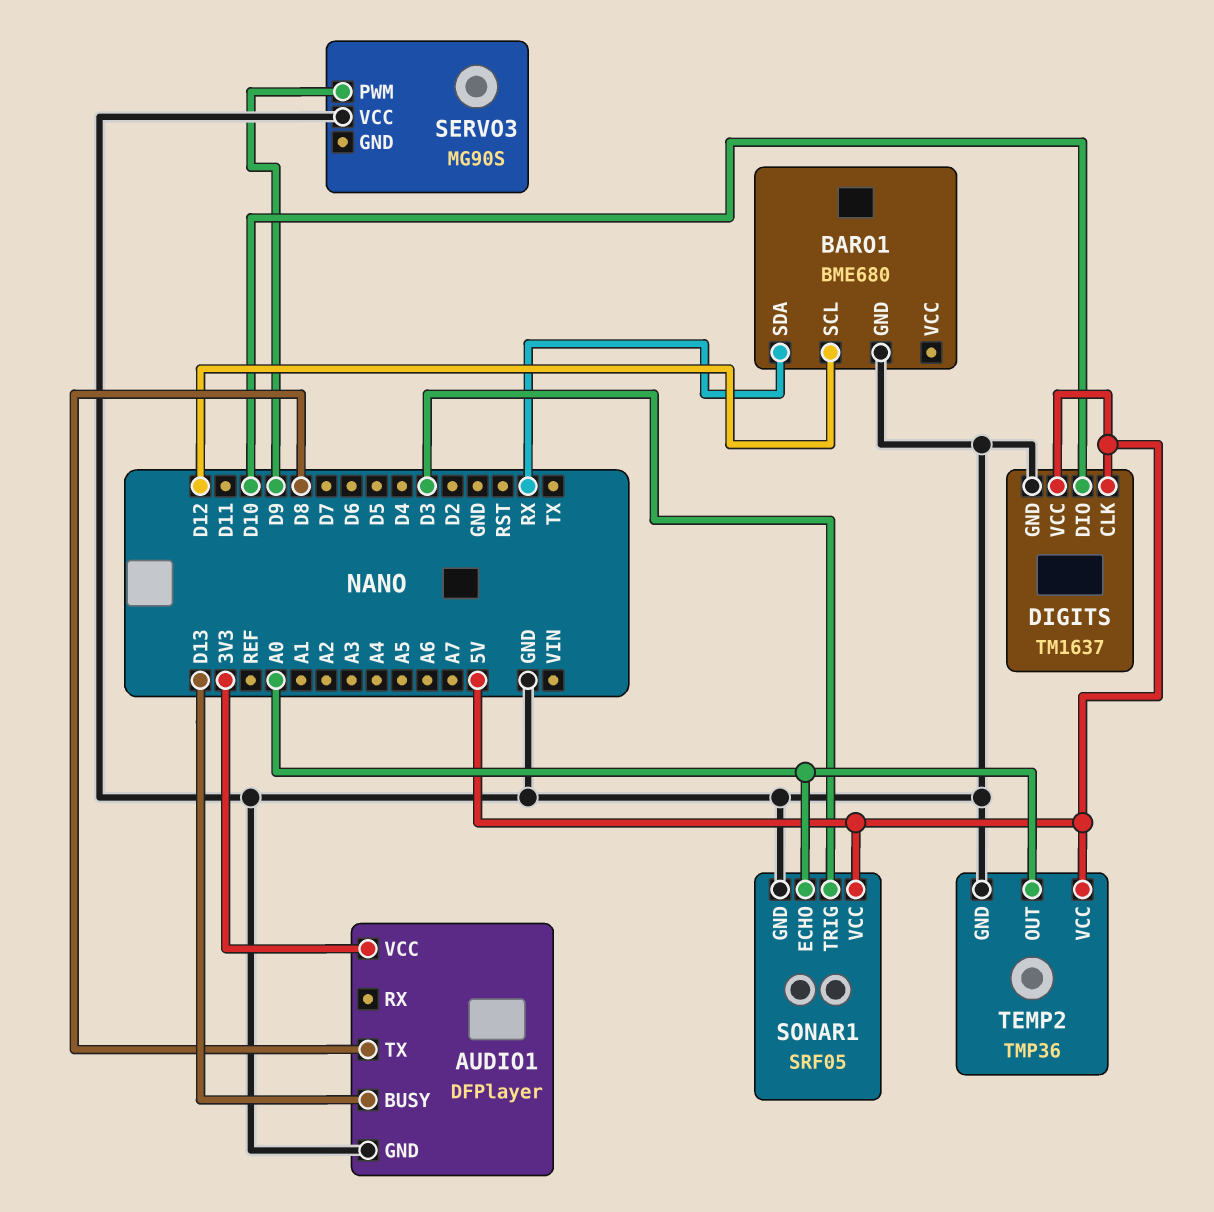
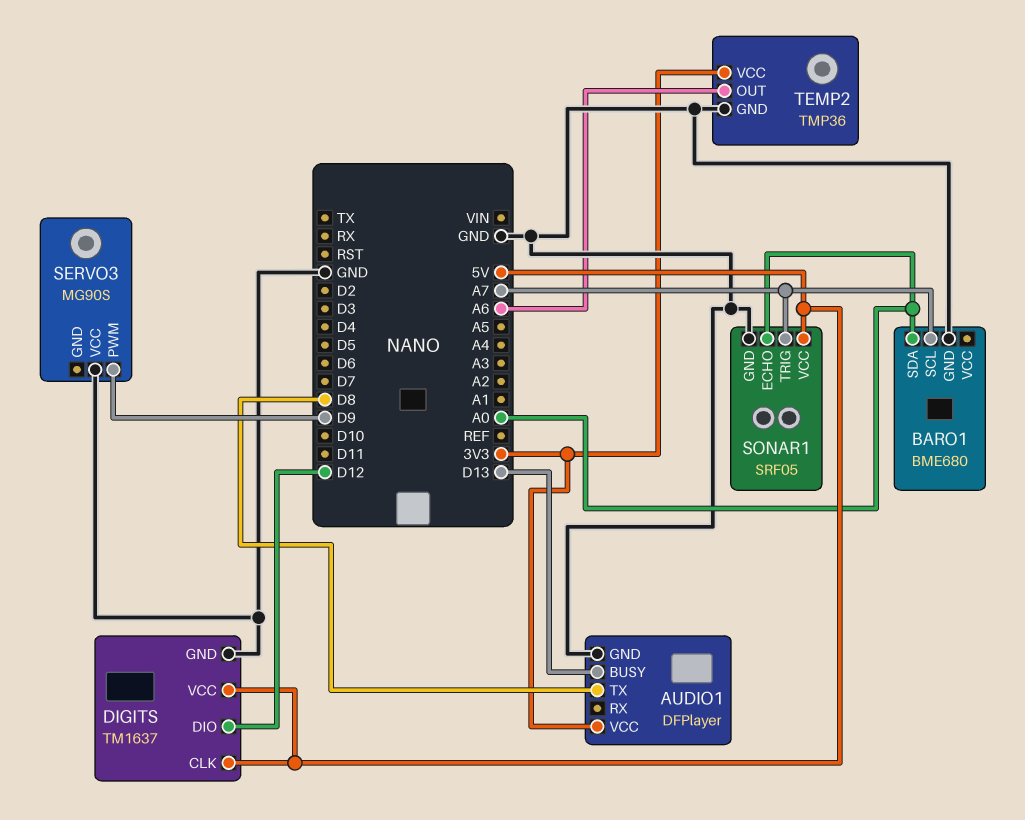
BARO1 pin SCL: D12 -> A7
BARO1 pin SDA: RX -> A0
DIGITS pin DIO: D10 -> D12
SONAR1 pin TRIG: D3 -> A7
TEMP2 pin OUT: A0 -> A6
TEMP2 pin VCC: 5V -> 3V3

